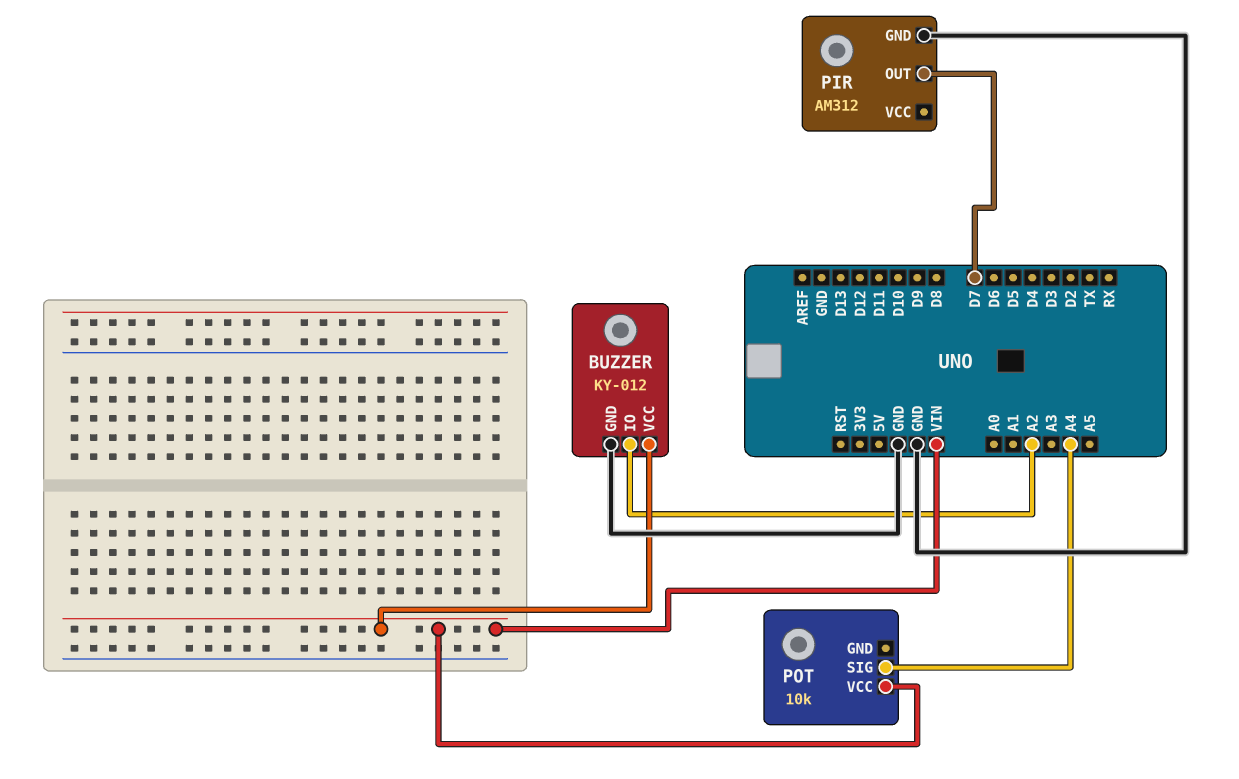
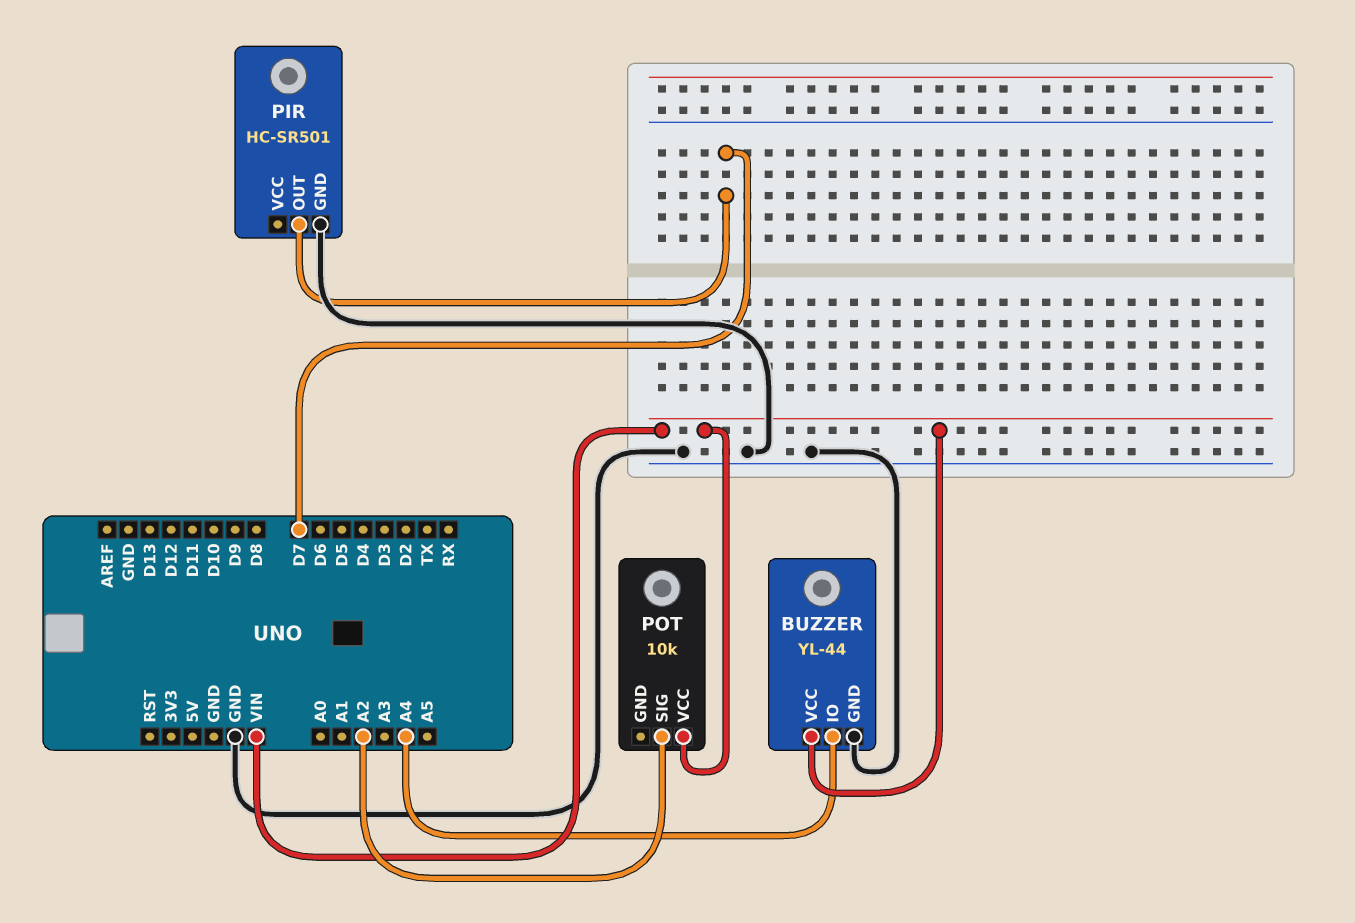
BUZZER: KY-012 -> YL-44
BUZZER pin IO: A2 -> A4
PIR: AM312 -> HC-SR501
POT pin SIG: A4 -> A2

